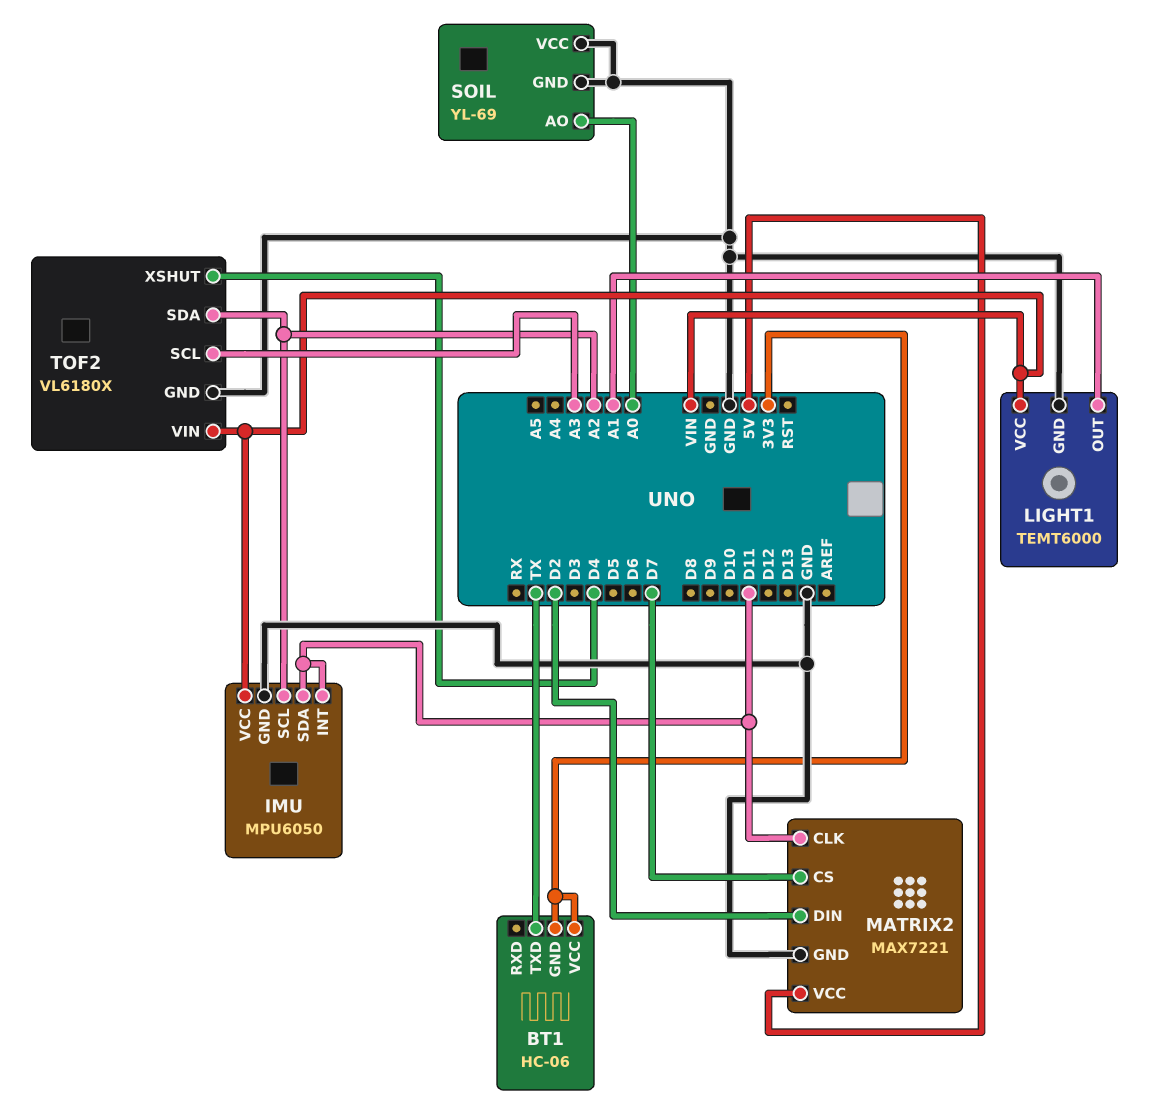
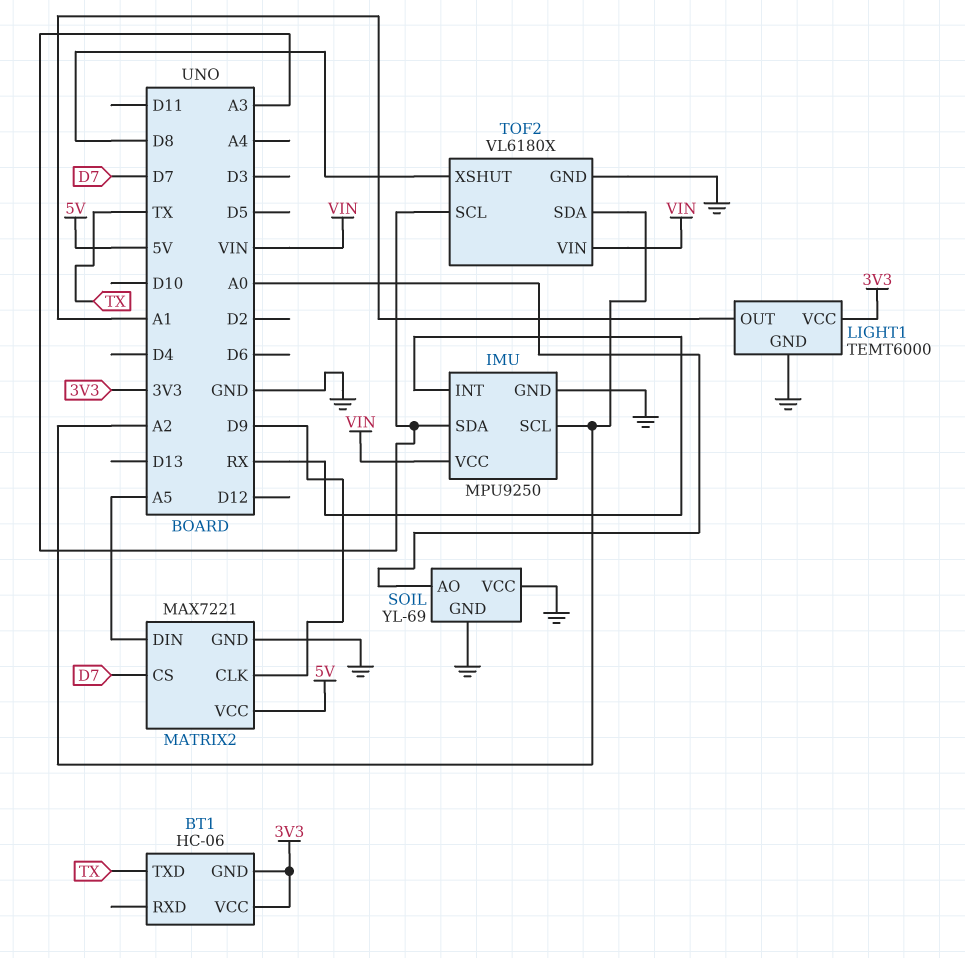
IMU: MPU6050 -> MPU9250
IMU pin INT: D11 -> RX
IMU pin SDA: D11 -> A3
LIGHT1 pin VCC: VIN -> 3V3
MATRIX2 pin CLK: D11 -> D9
MATRIX2 pin DIN: D2 -> A5
TOF2 pin XSHUT: D4 -> D8

